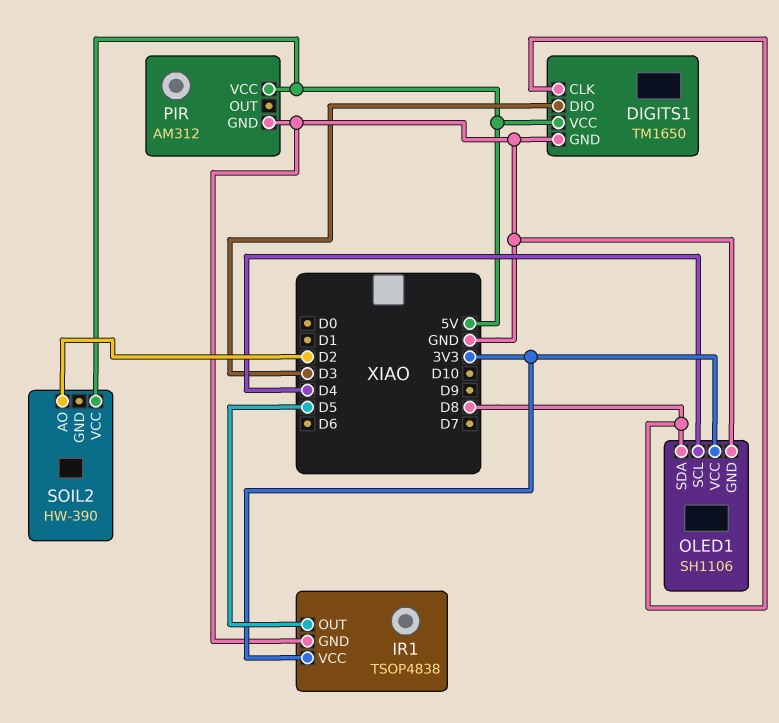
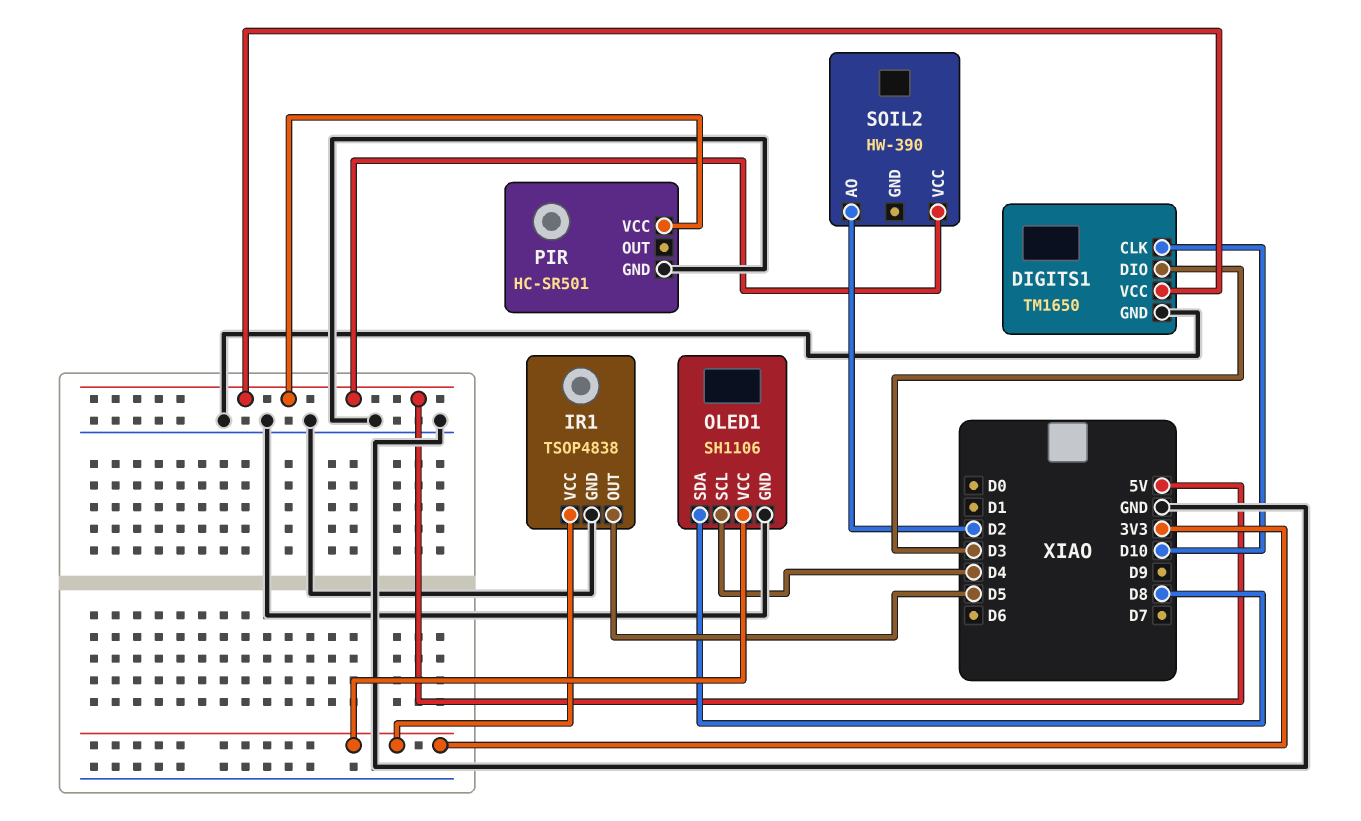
DIGITS1 pin CLK: D8 -> D10
PIR: AM312 -> HC-SR501

